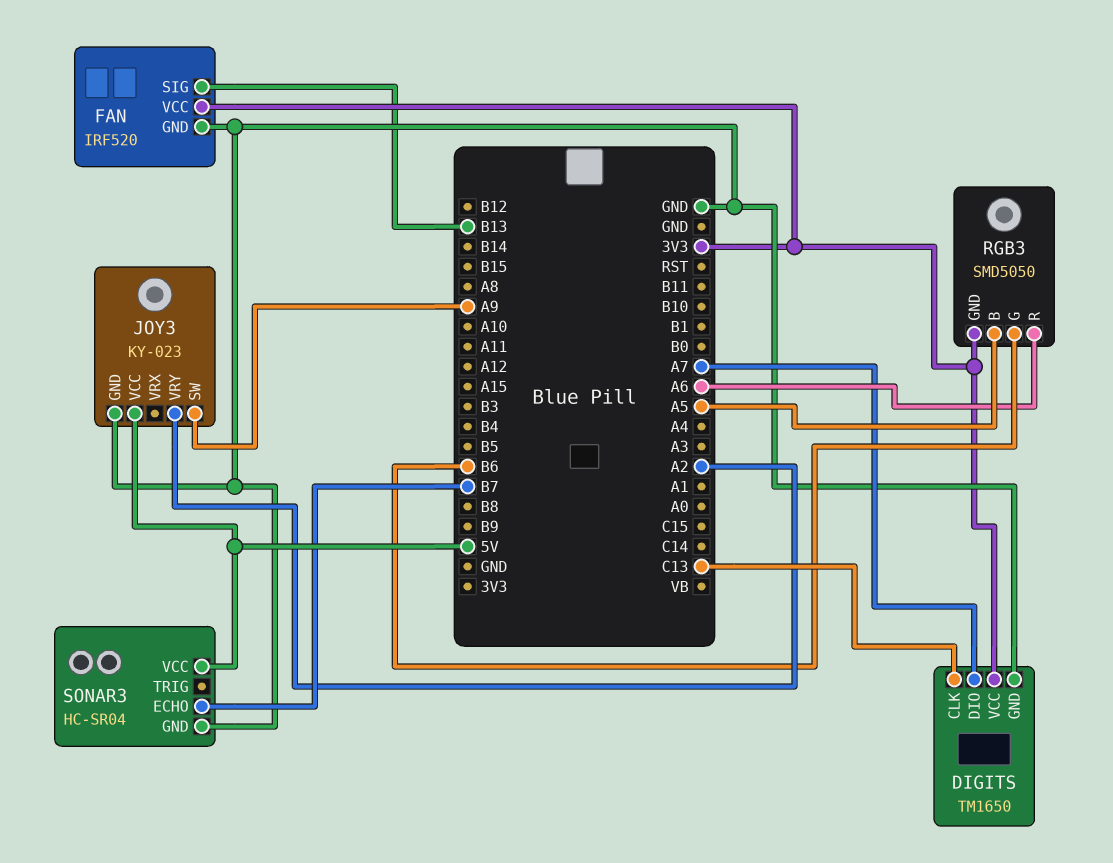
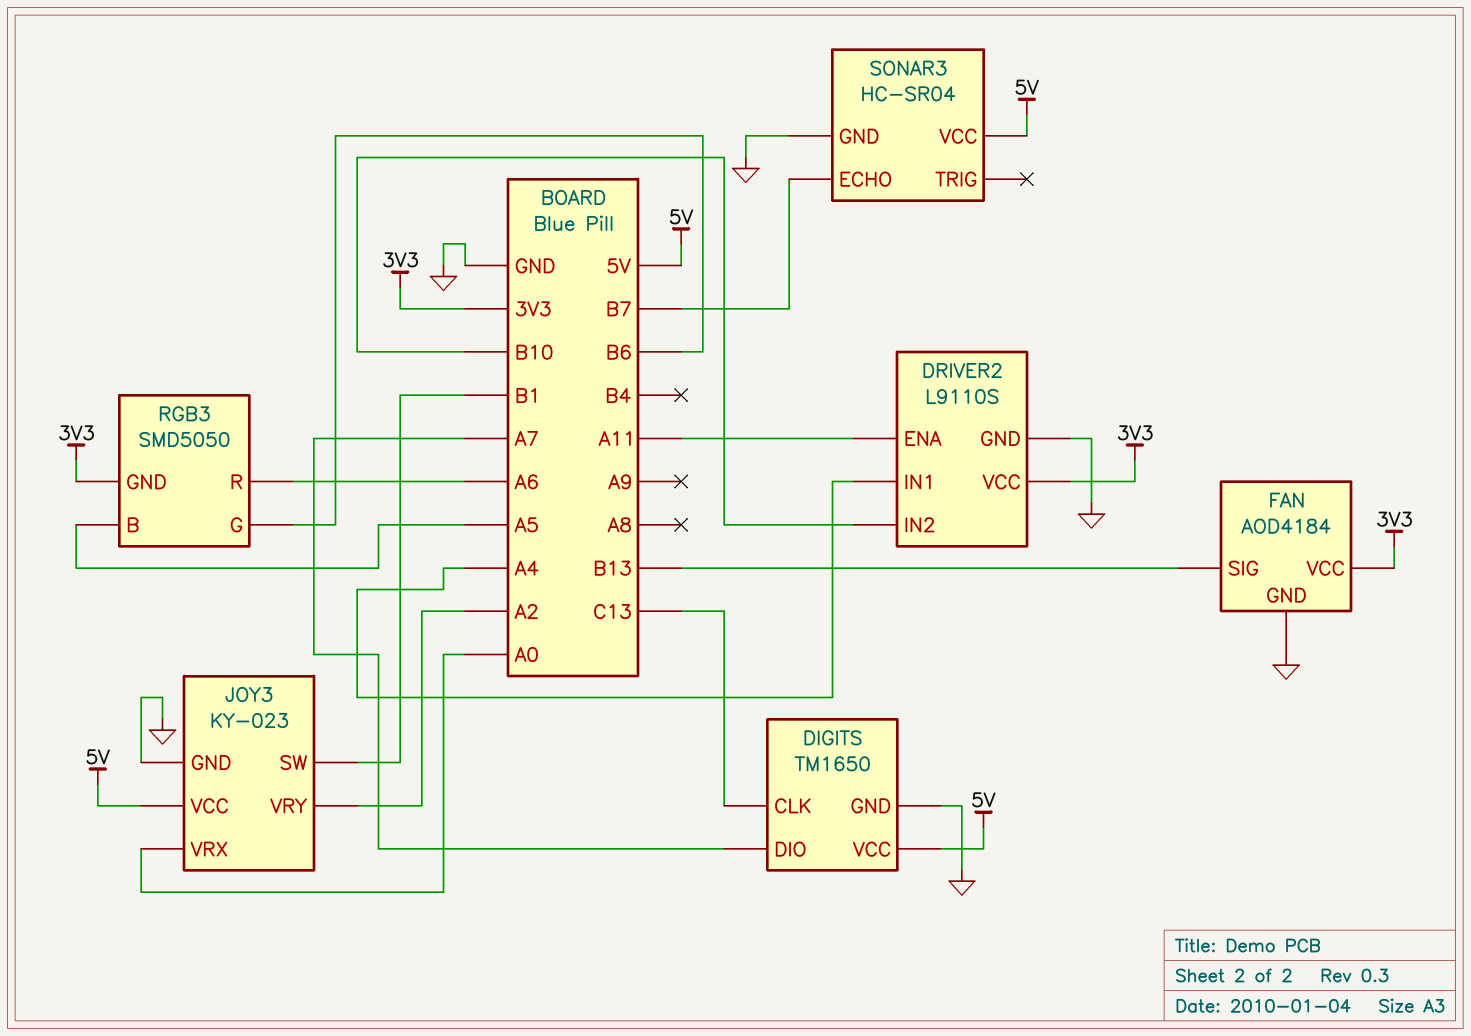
DIGITS pin VCC: 3V3 -> 5V
DRIVER2: none -> L9110S
DRIVER2 pin ENA: none -> A11
DRIVER2 pin GND: none -> GND
DRIVER2 pin IN1: none -> A4
DRIVER2 pin IN2: none -> B10
DRIVER2 pin VCC: none -> 3V3
FAN: IRF520 -> AOD4184
JOY3 pin SW: A9 -> B1
JOY3 pin VRX: none -> A0

